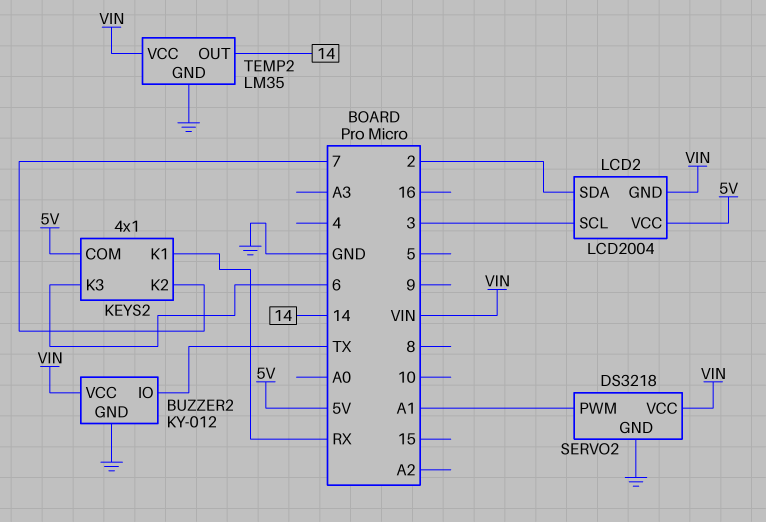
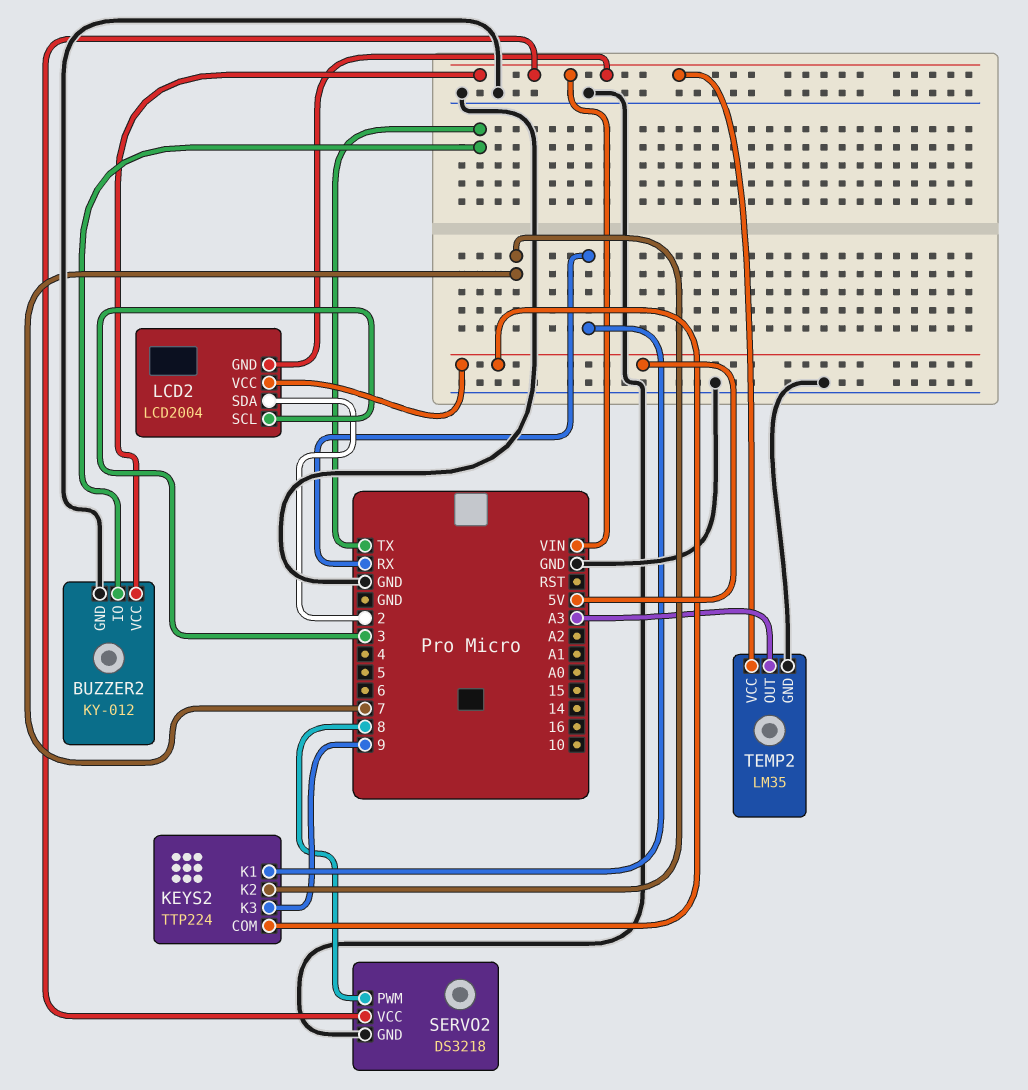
KEYS2: 4x1 -> TTP224
KEYS2 pin K3: 6 -> 9
SERVO2 pin PWM: A1 -> 8
TEMP2 pin OUT: 14 -> A3

